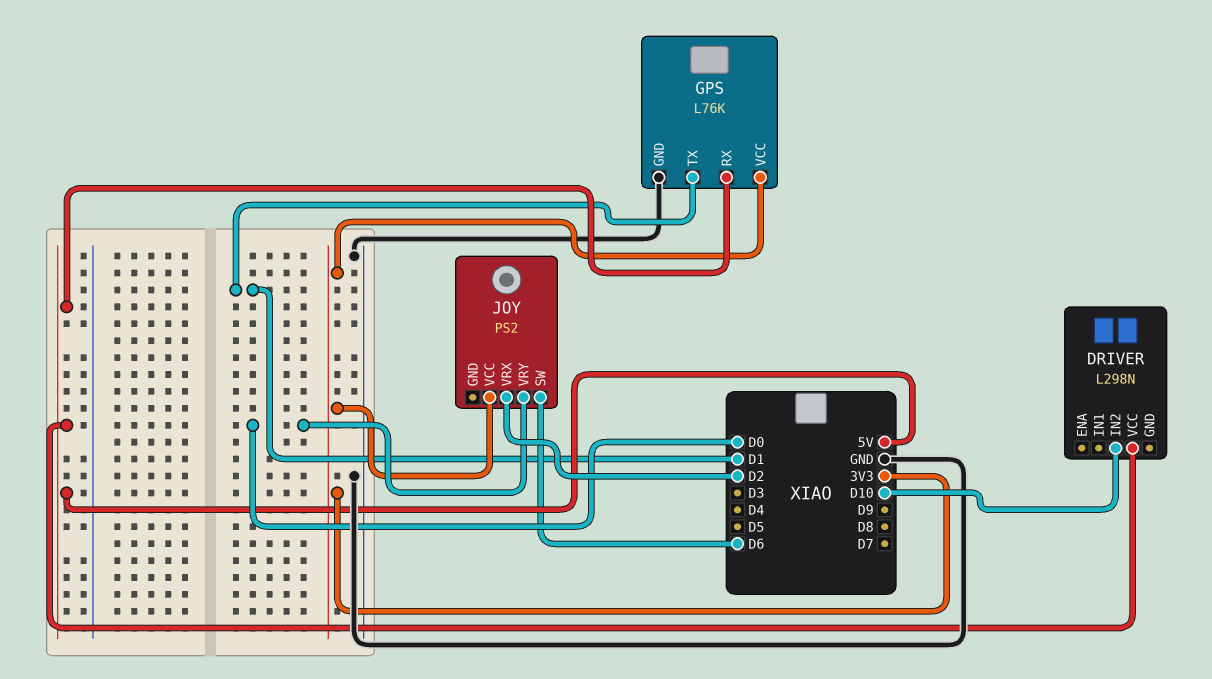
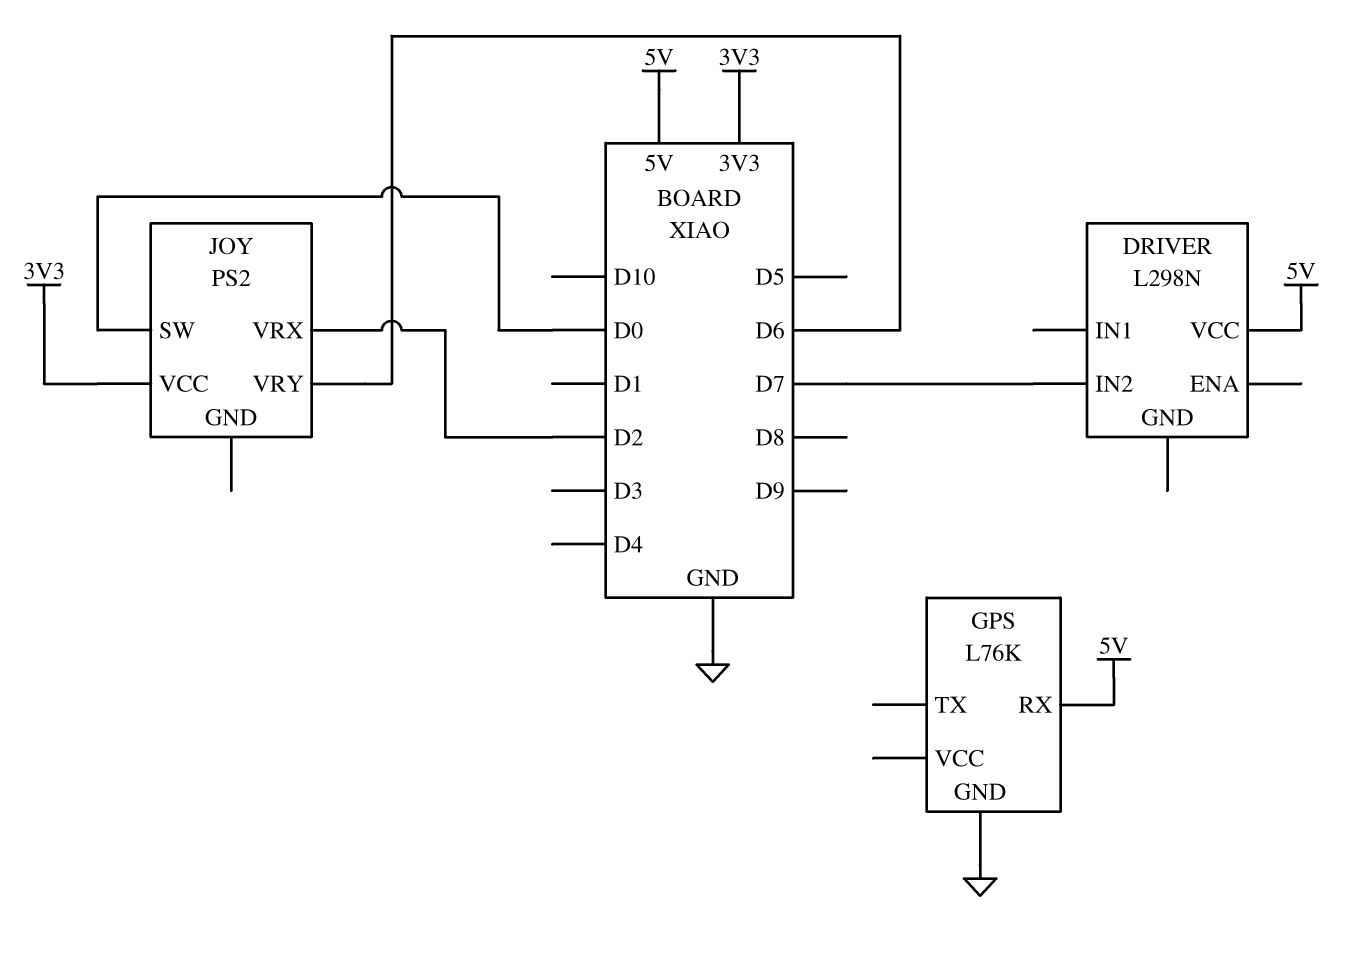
DRIVER pin IN2: D10 -> D7
GPS pin TX: D1 -> none
GPS pin VCC: 3V3 -> none
JOY pin SW: D6 -> D0
JOY pin VRY: D0 -> D6

